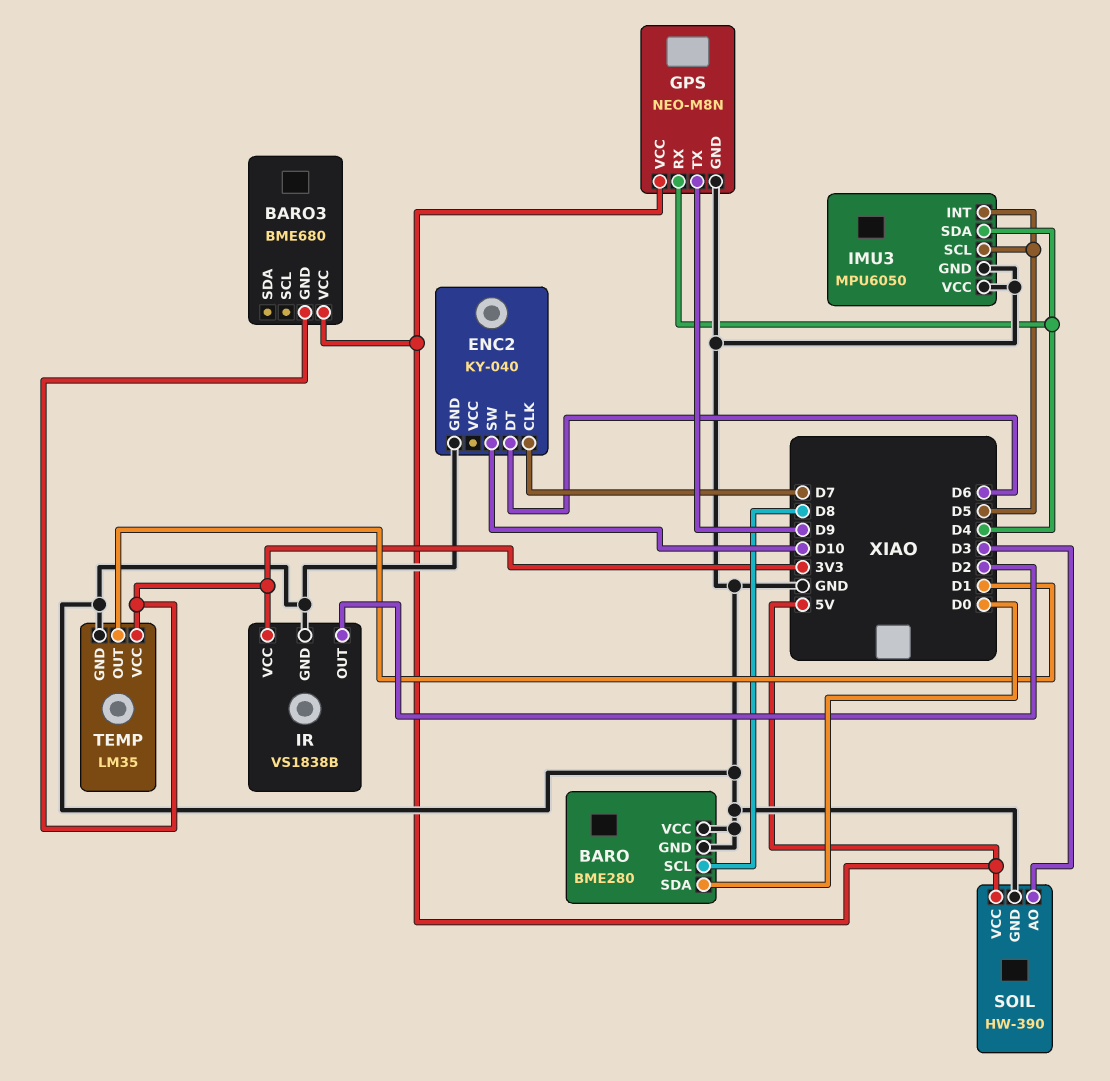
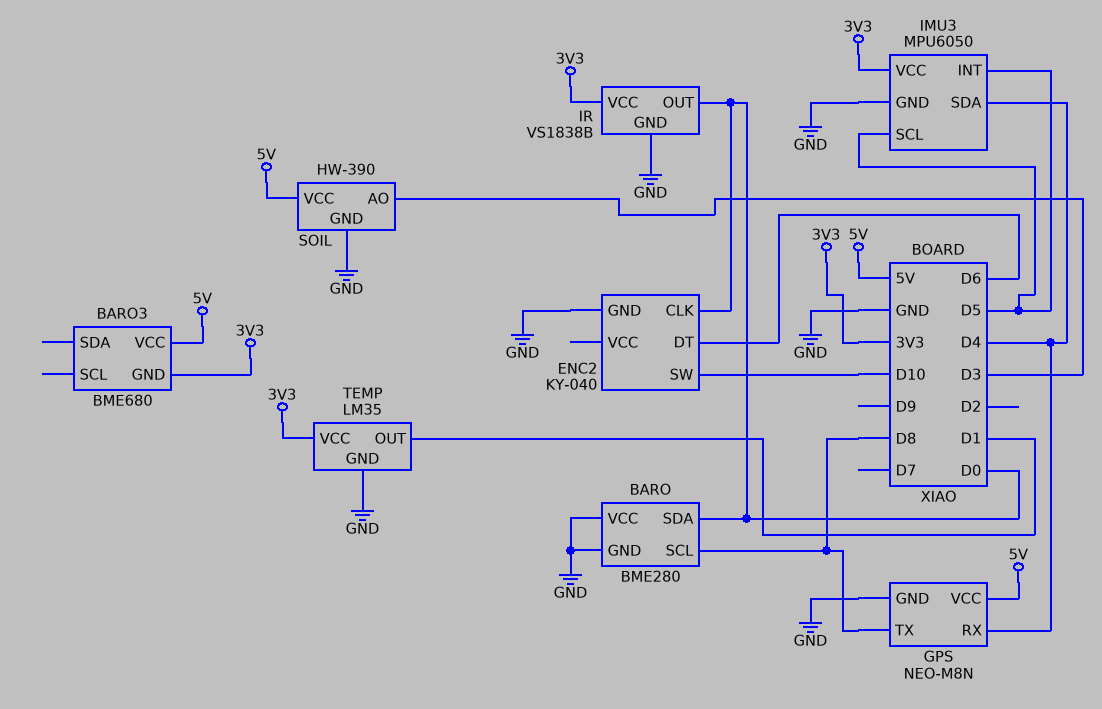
ENC2 pin CLK: D7 -> D0
GPS pin TX: D9 -> D8
IMU3 pin VCC: GND -> 3V3
IR pin OUT: D2 -> D0

